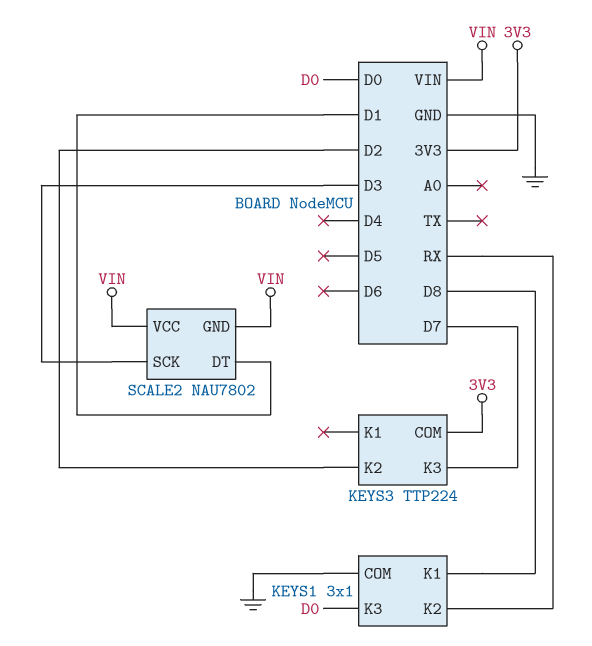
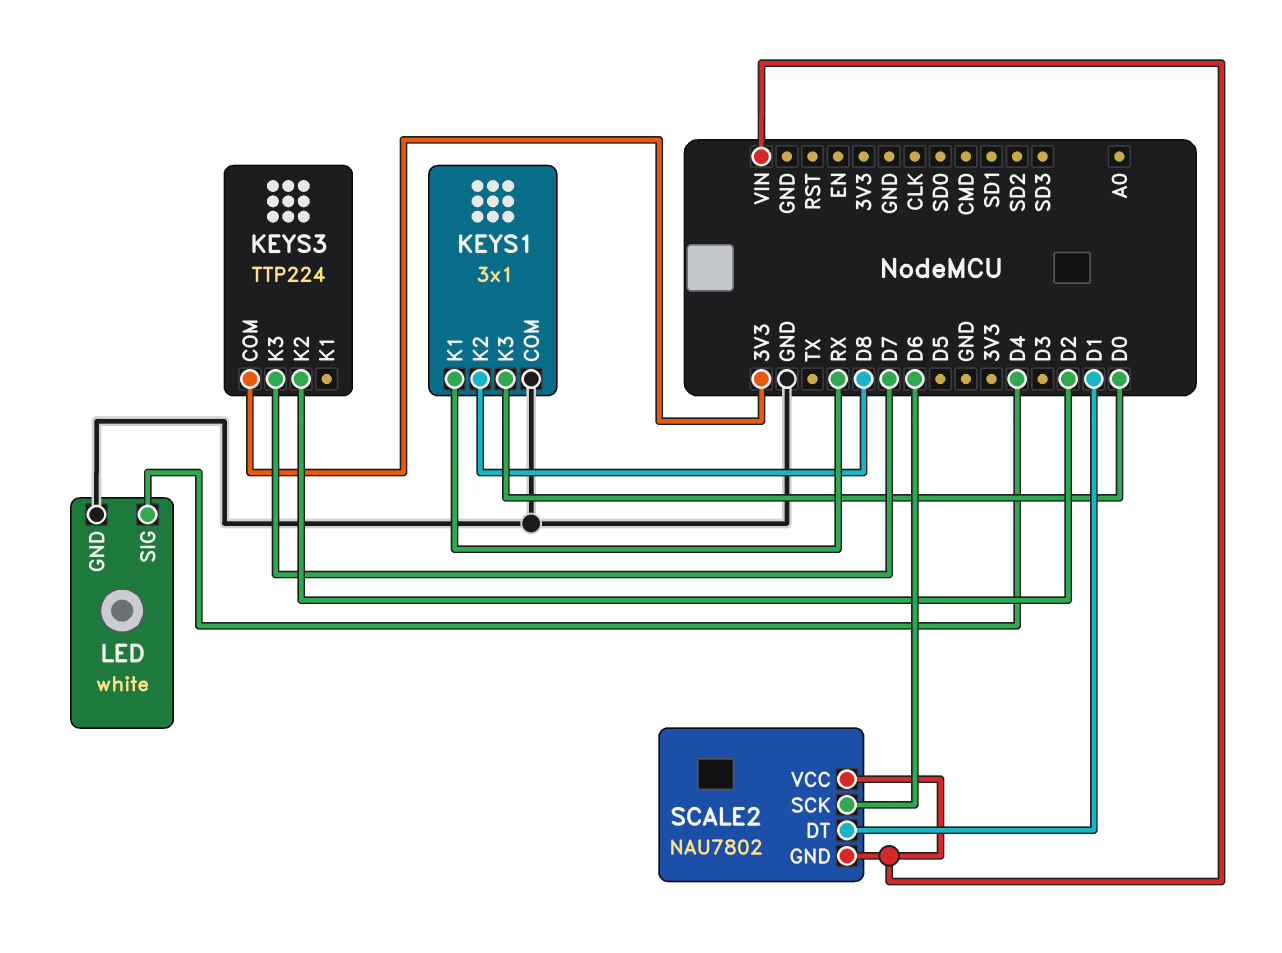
KEYS1 pin K1: D8 -> RX
KEYS1 pin K2: RX -> D8
LED: none -> white
LED pin GND: none -> GND
LED pin SIG: none -> D4
SCALE2 pin SCK: D3 -> D6

